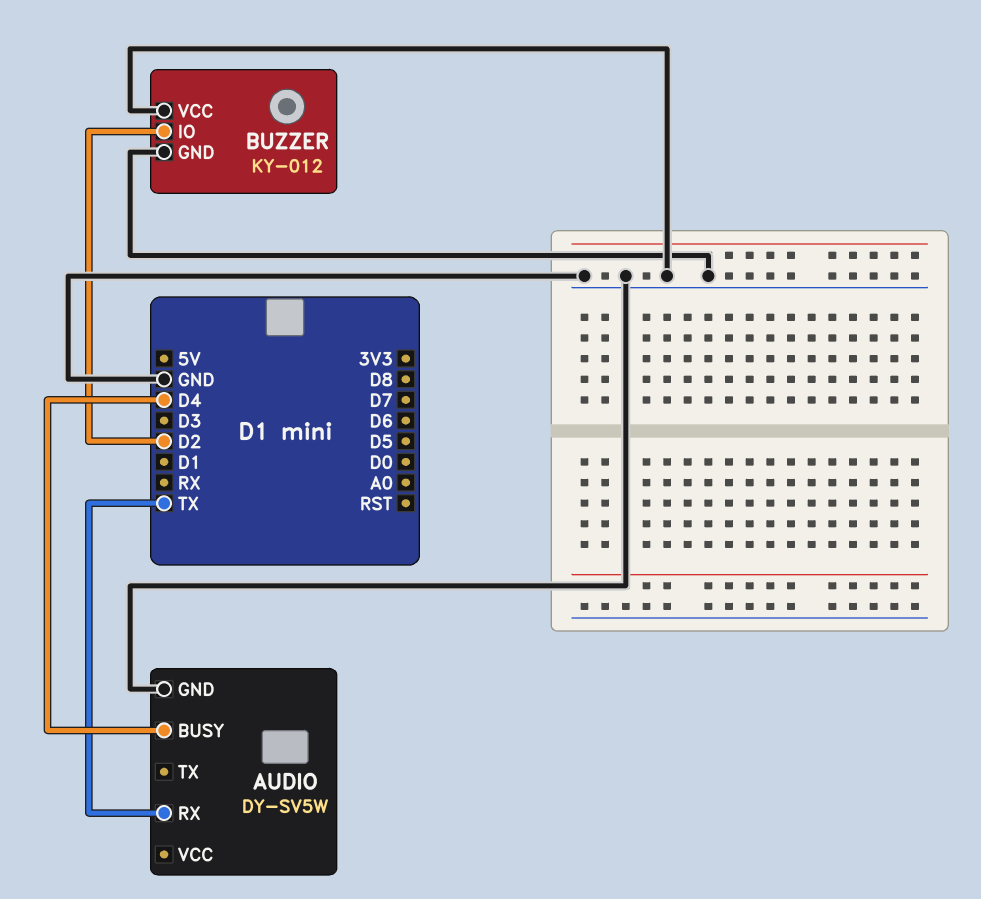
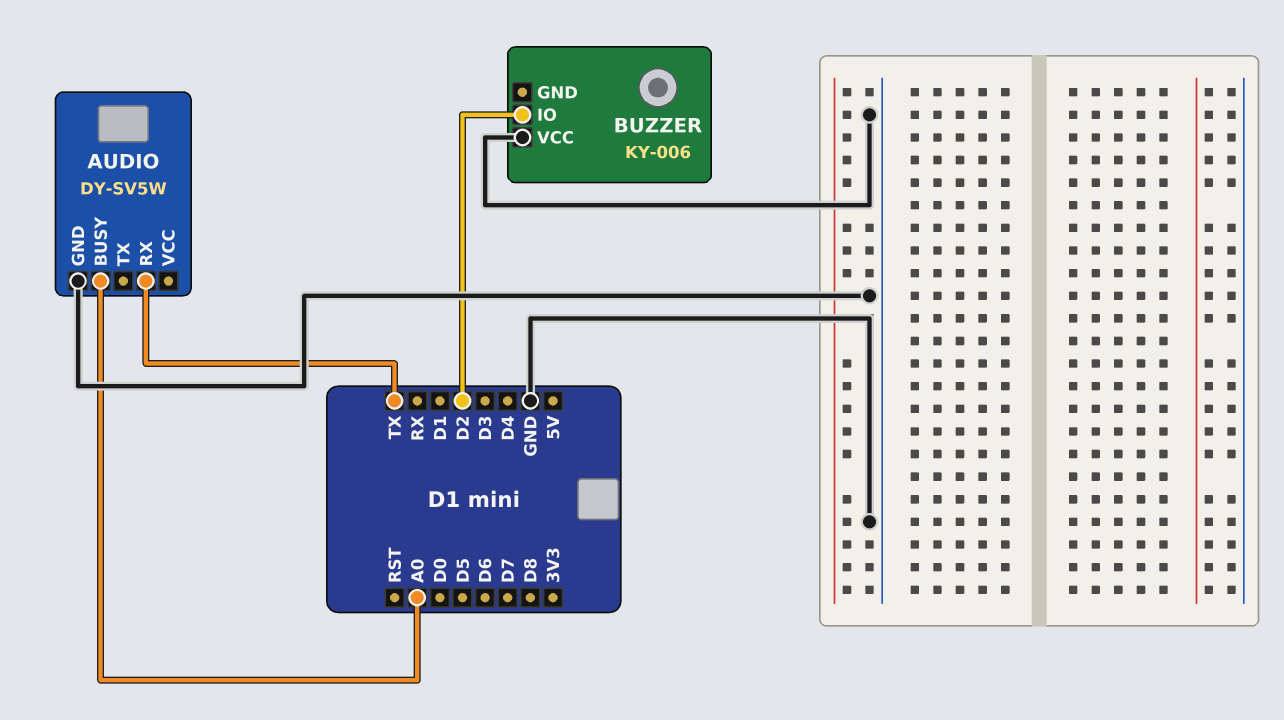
AUDIO pin BUSY: D4 -> A0
BUZZER: KY-012 -> KY-006
BUZZER pin GND: GND -> none

